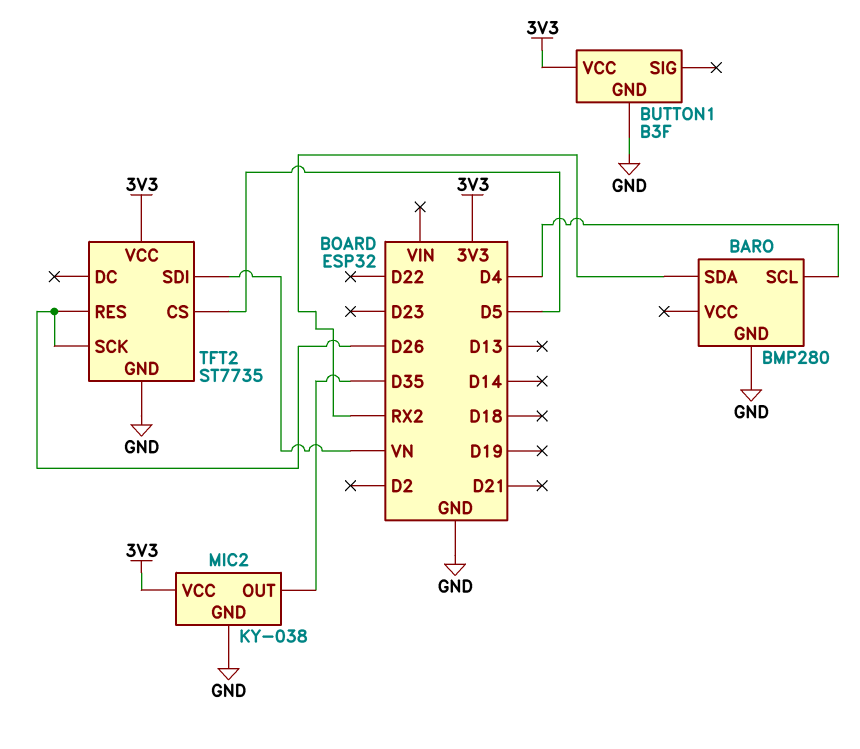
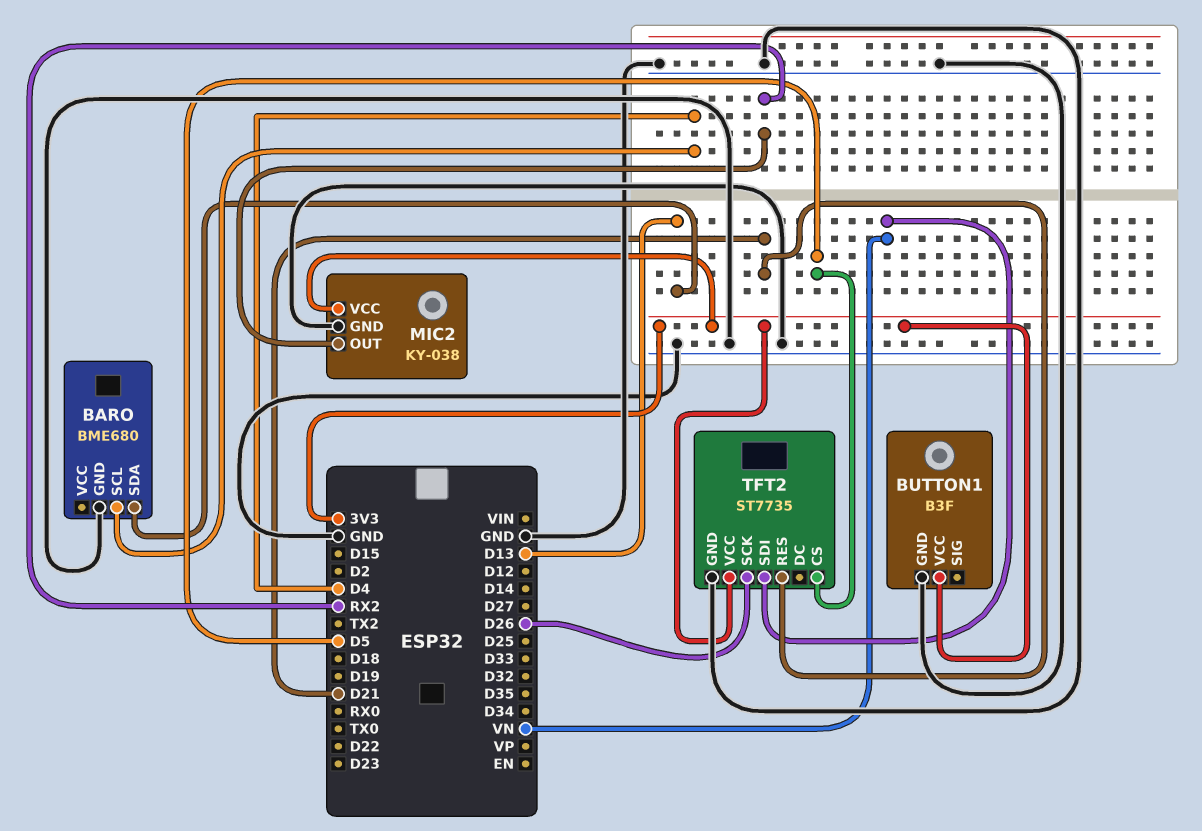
BARO: BMP280 -> BME680
BARO pin SDA: RX2 -> D13
MIC2 pin OUT: D35 -> RX2
TFT2 pin RES: D26 -> D21

